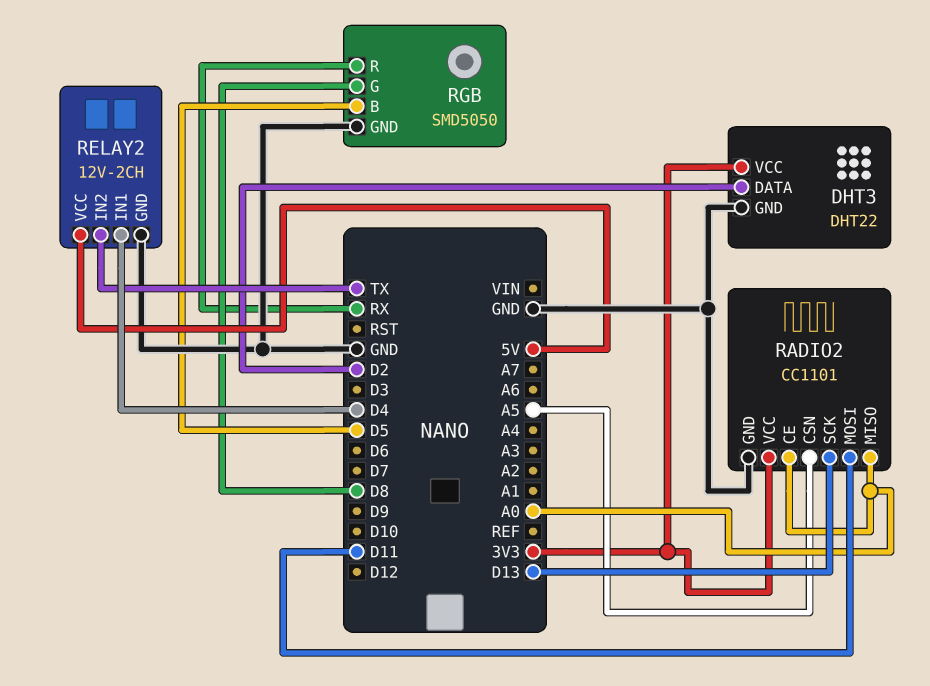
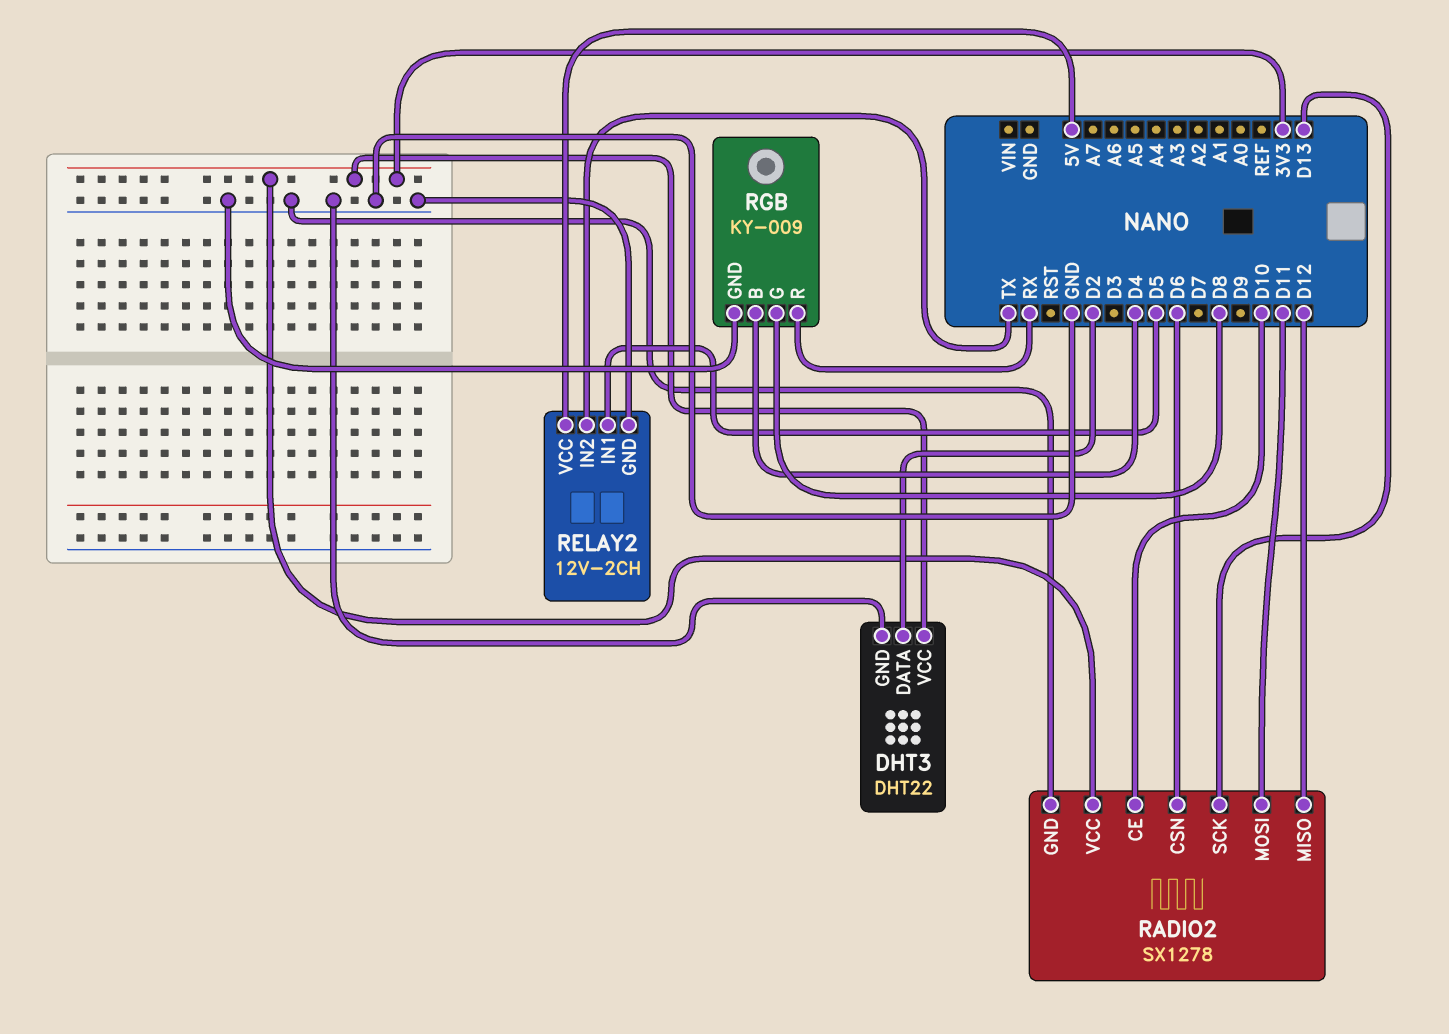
RADIO2: CC1101 -> SX1278
RADIO2 pin CE: A0 -> D10
RADIO2 pin CSN: A5 -> D6
RADIO2 pin MISO: A0 -> D12
RELAY2 pin IN1: D4 -> D5
RGB: SMD5050 -> KY-009
RGB pin B: D5 -> D4

